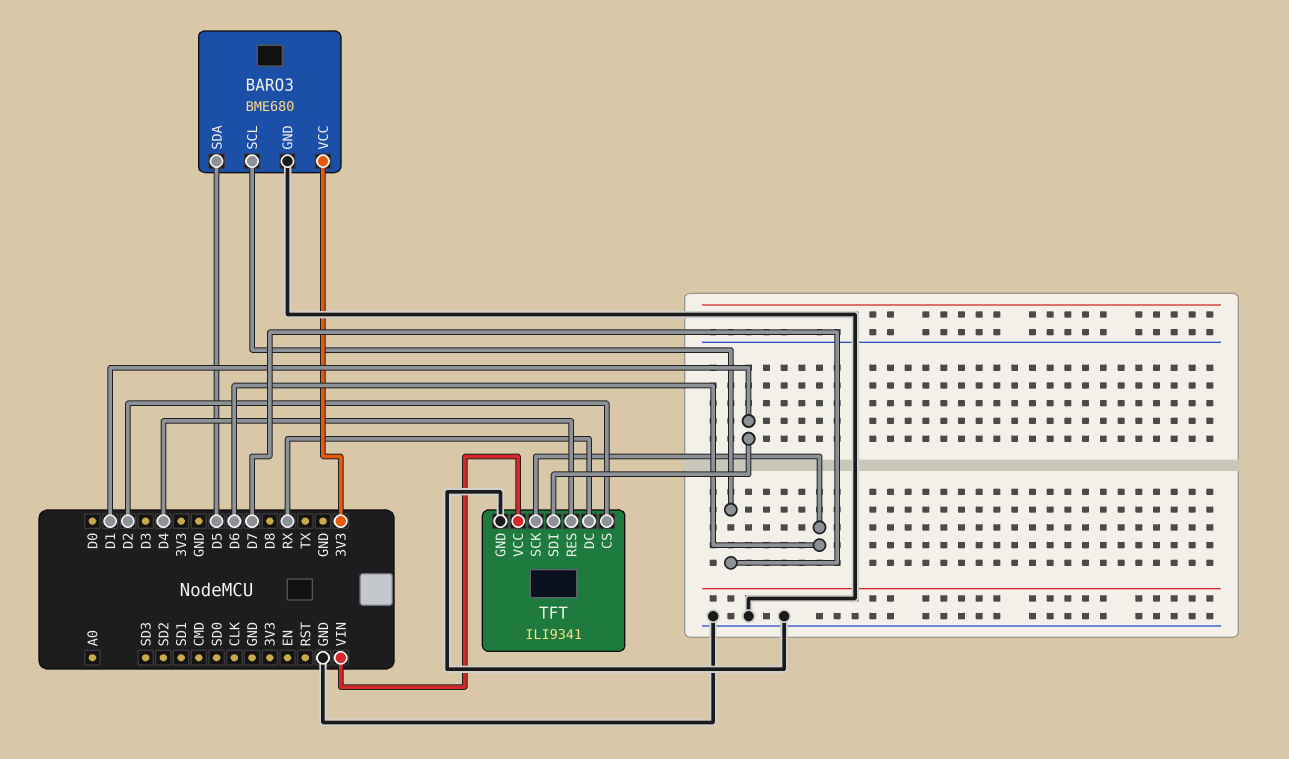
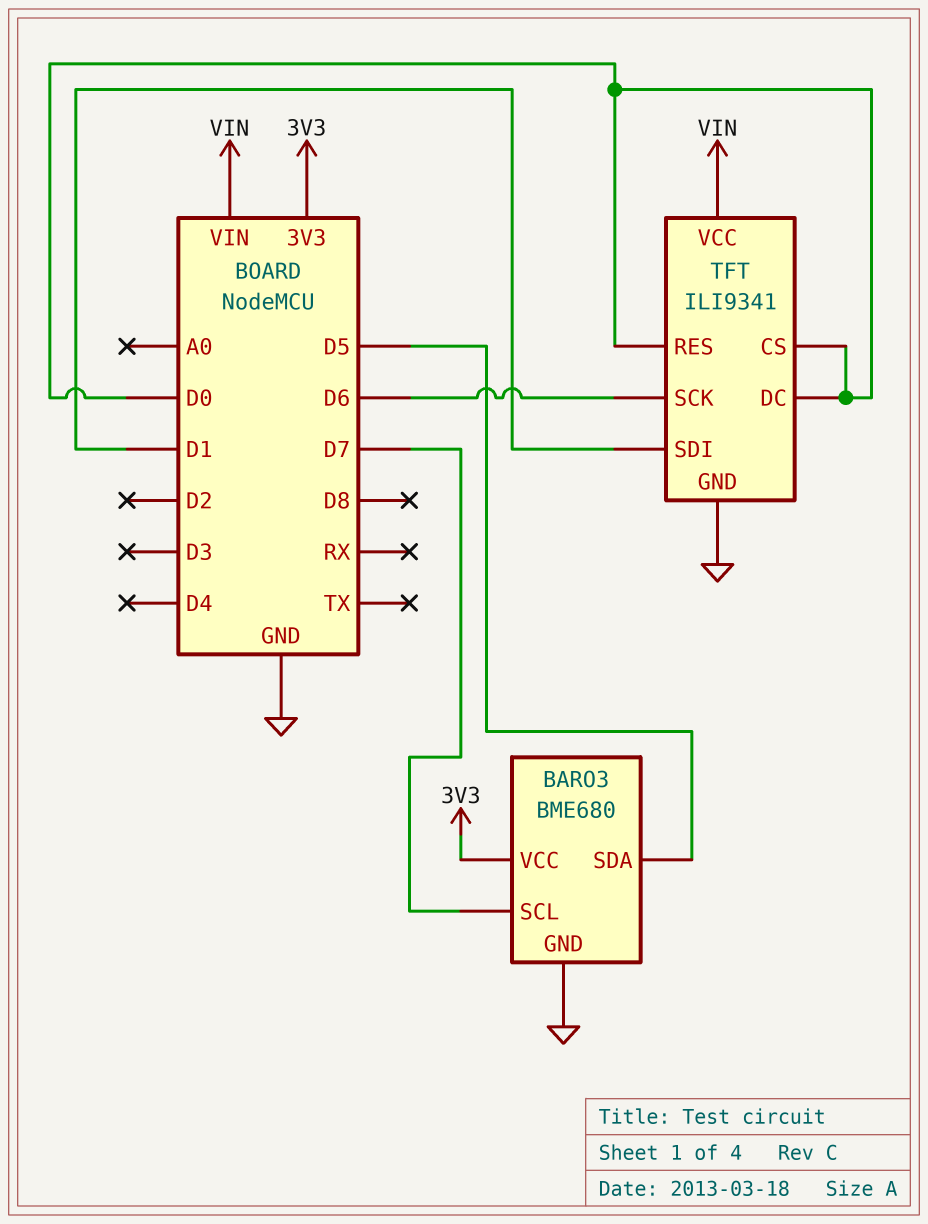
TFT pin CS: D2 -> D0
TFT pin DC: RX -> D0
TFT pin RES: D4 -> D0

